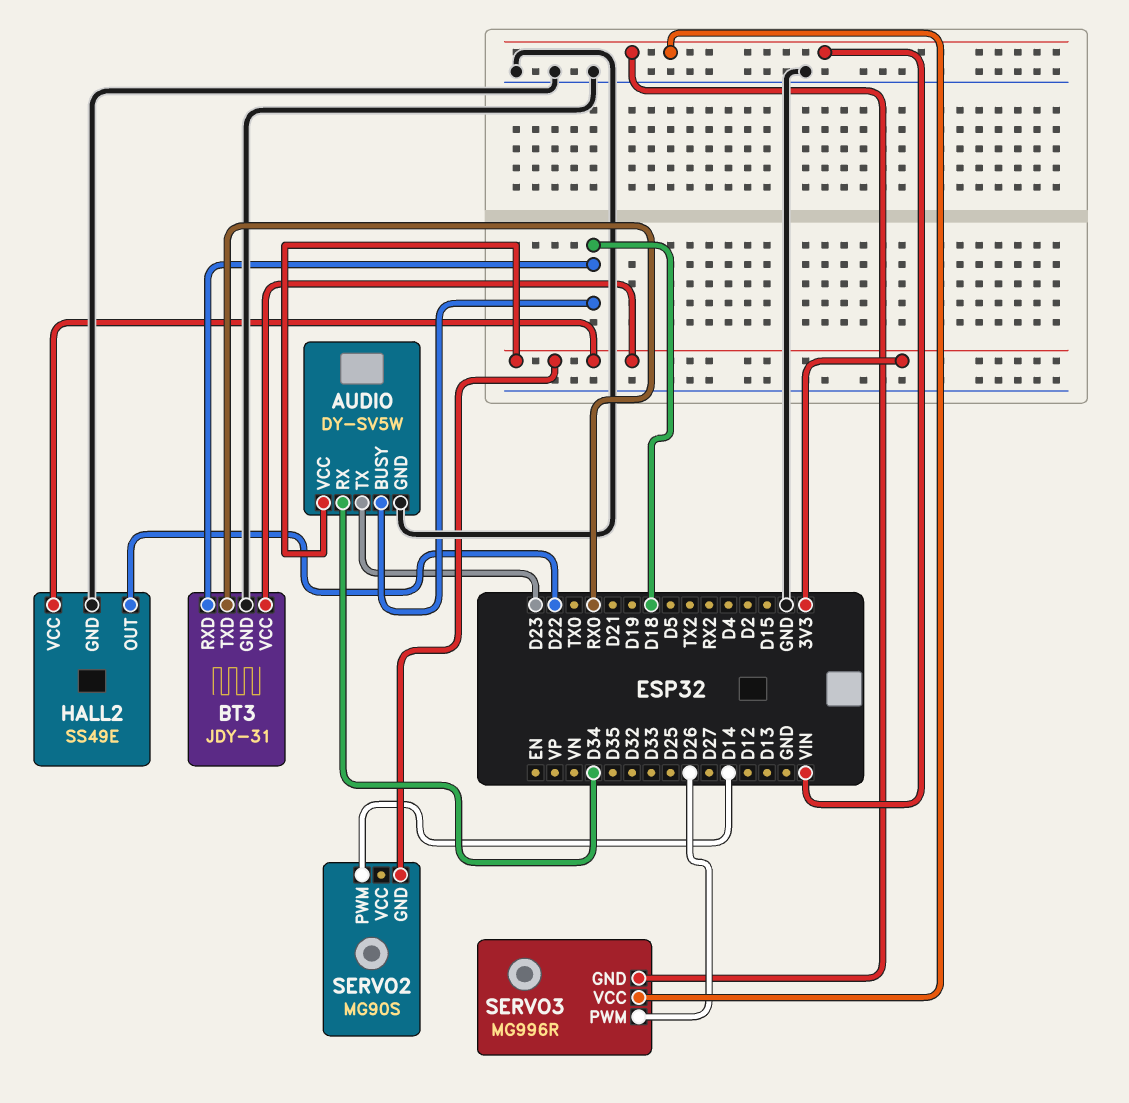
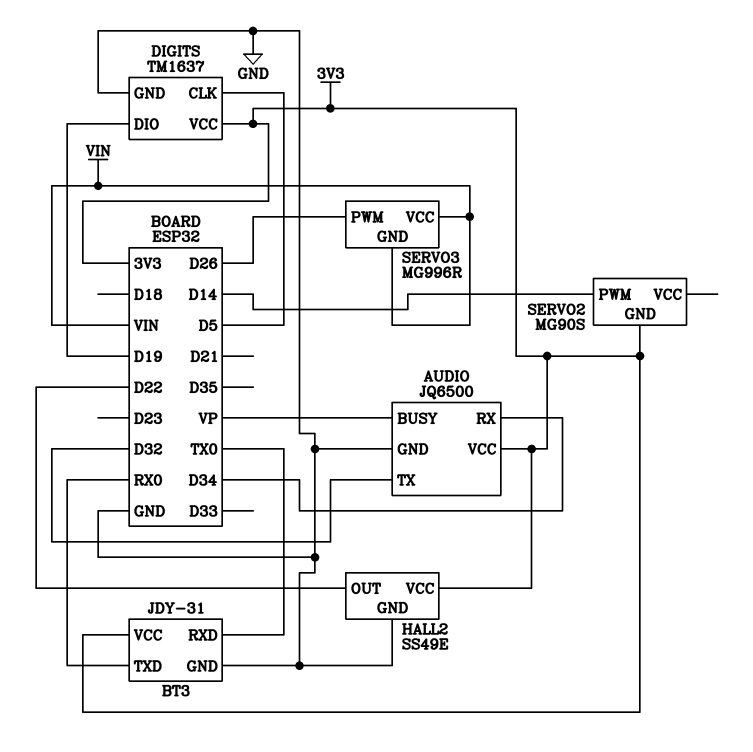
AUDIO: DY-SV5W -> JQ6500
AUDIO pin BUSY: D18 -> VP
AUDIO pin TX: D23 -> D32
BT3 pin RXD: D18 -> TX0
DIGITS: none -> TM1637
DIGITS pin CLK: none -> D5
DIGITS pin DIO: none -> D19
DIGITS pin GND: none -> GND
DIGITS pin VCC: none -> 3V3

